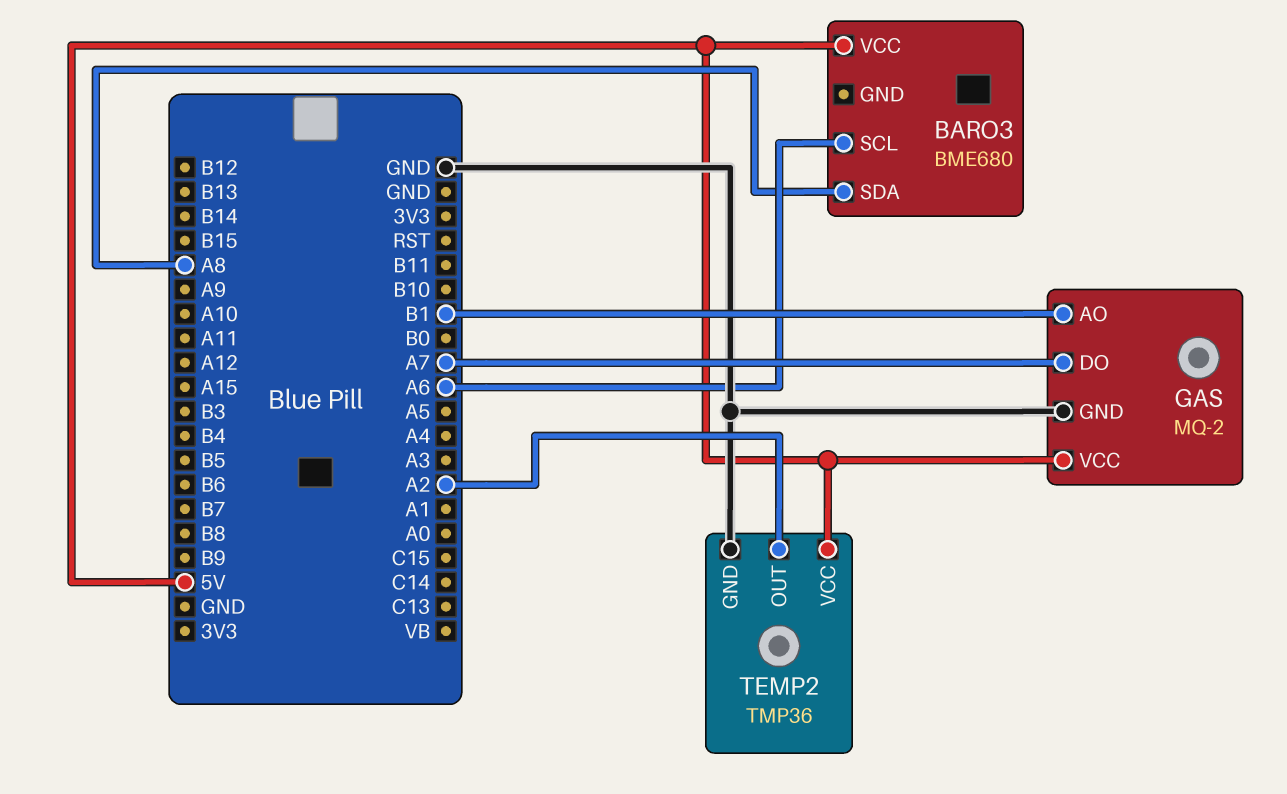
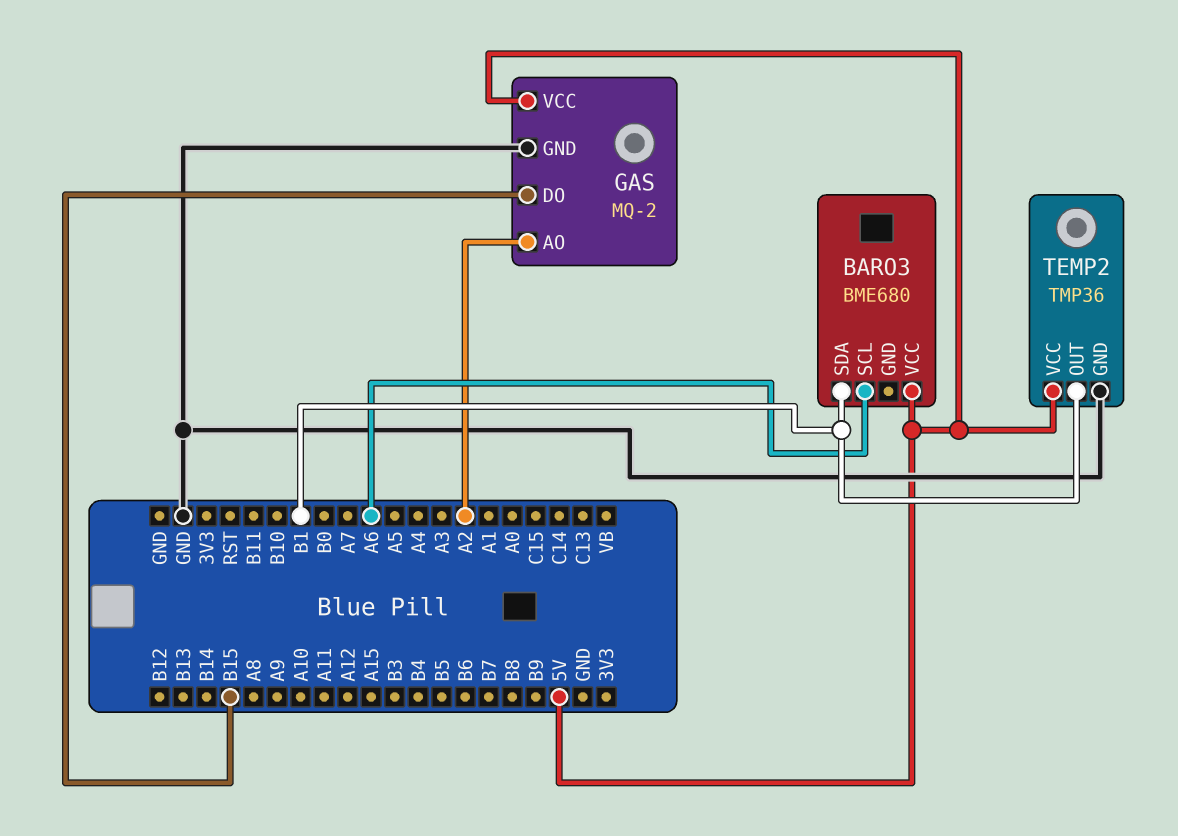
BARO3 pin SDA: A8 -> B1
GAS pin AO: B1 -> A2
GAS pin DO: A7 -> B15
TEMP2 pin OUT: A2 -> B1

